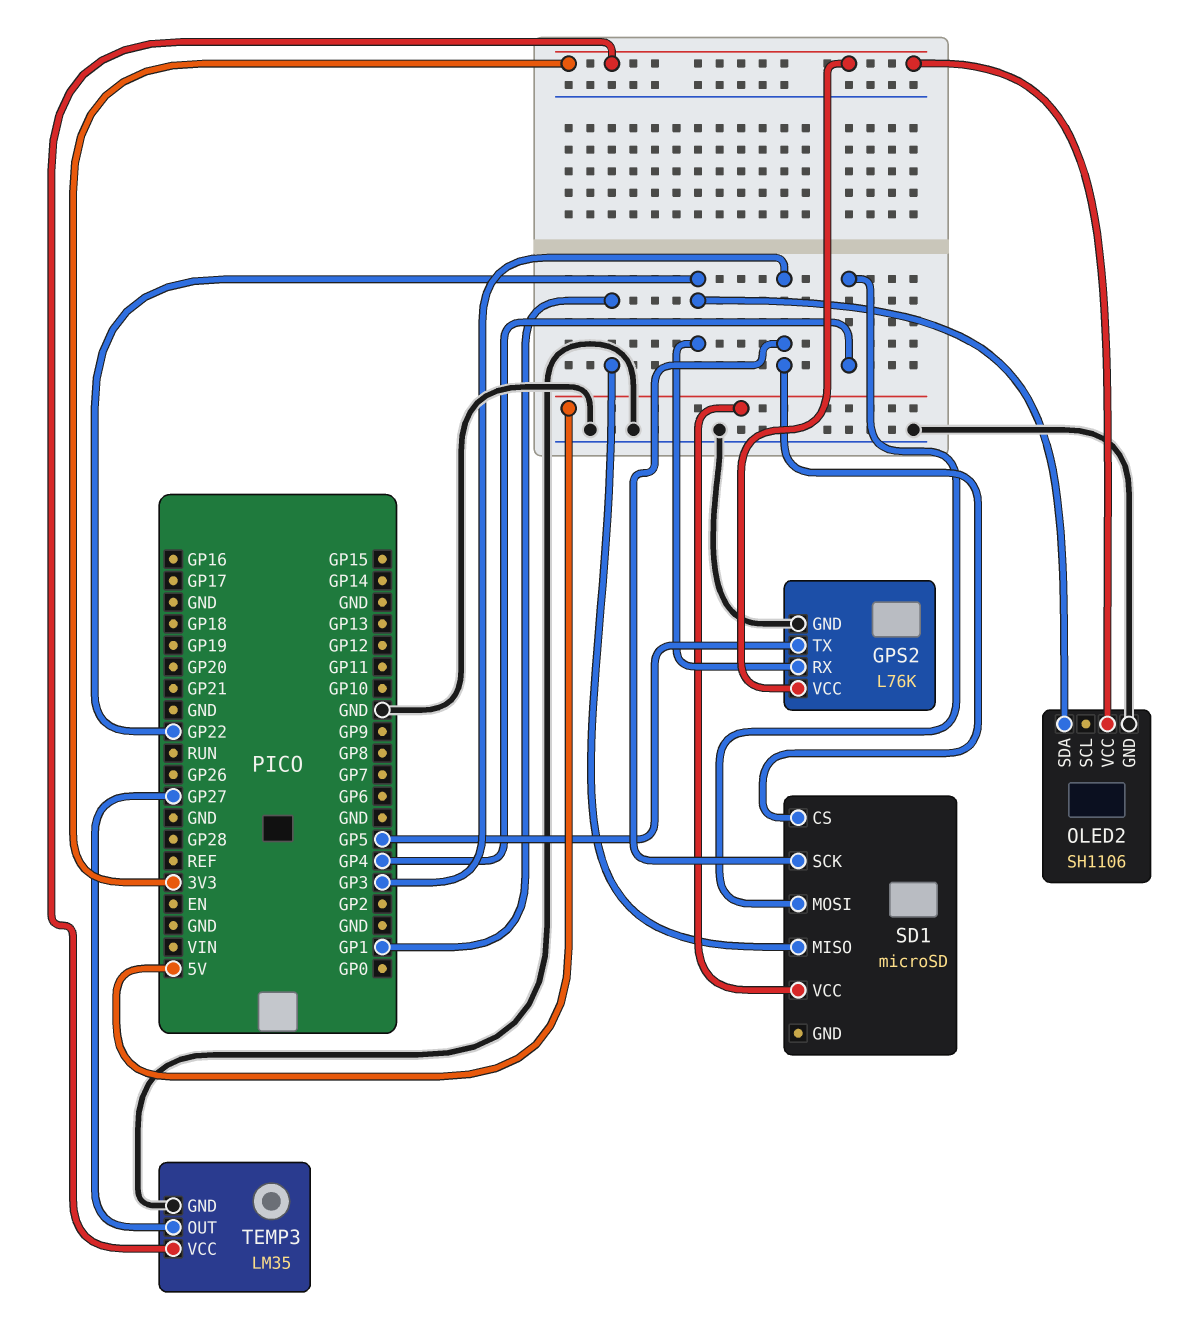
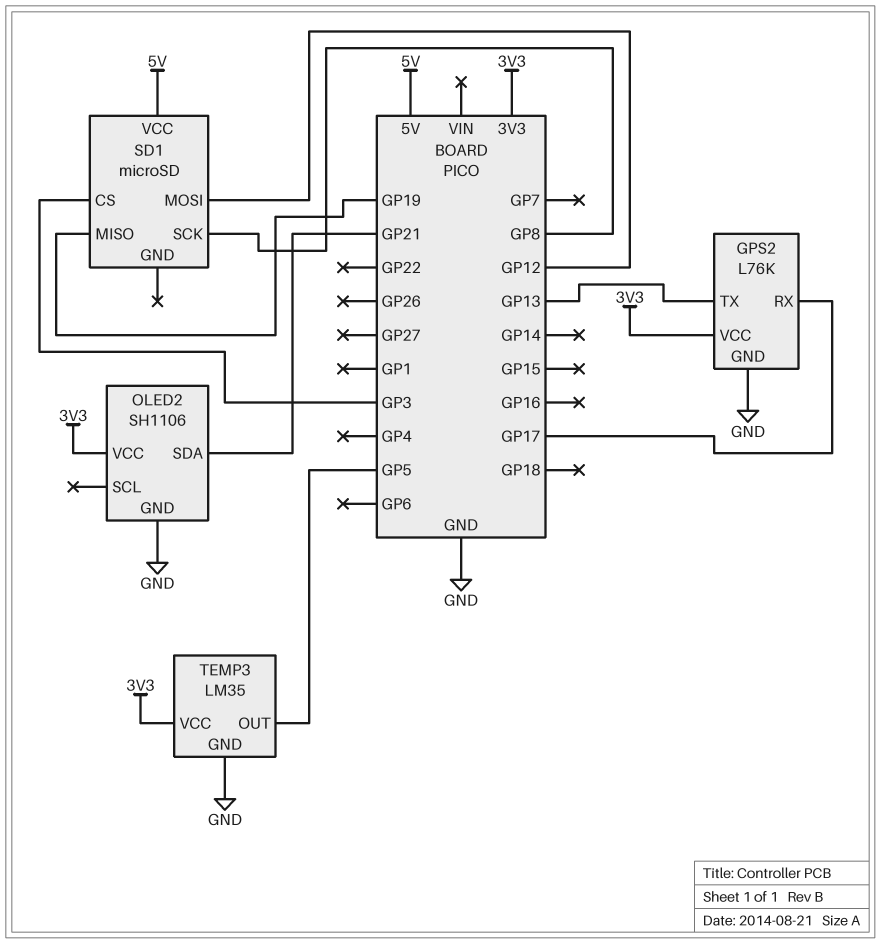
GPS2 pin RX: GP22 -> GP17
GPS2 pin TX: GP5 -> GP13
OLED2 pin SDA: GP22 -> GP21
SD1 pin MISO: GP1 -> GP19
SD1 pin MOSI: GP4 -> GP12
SD1 pin SCK: GP3 -> GP8
TEMP3 pin OUT: GP27 -> GP5

